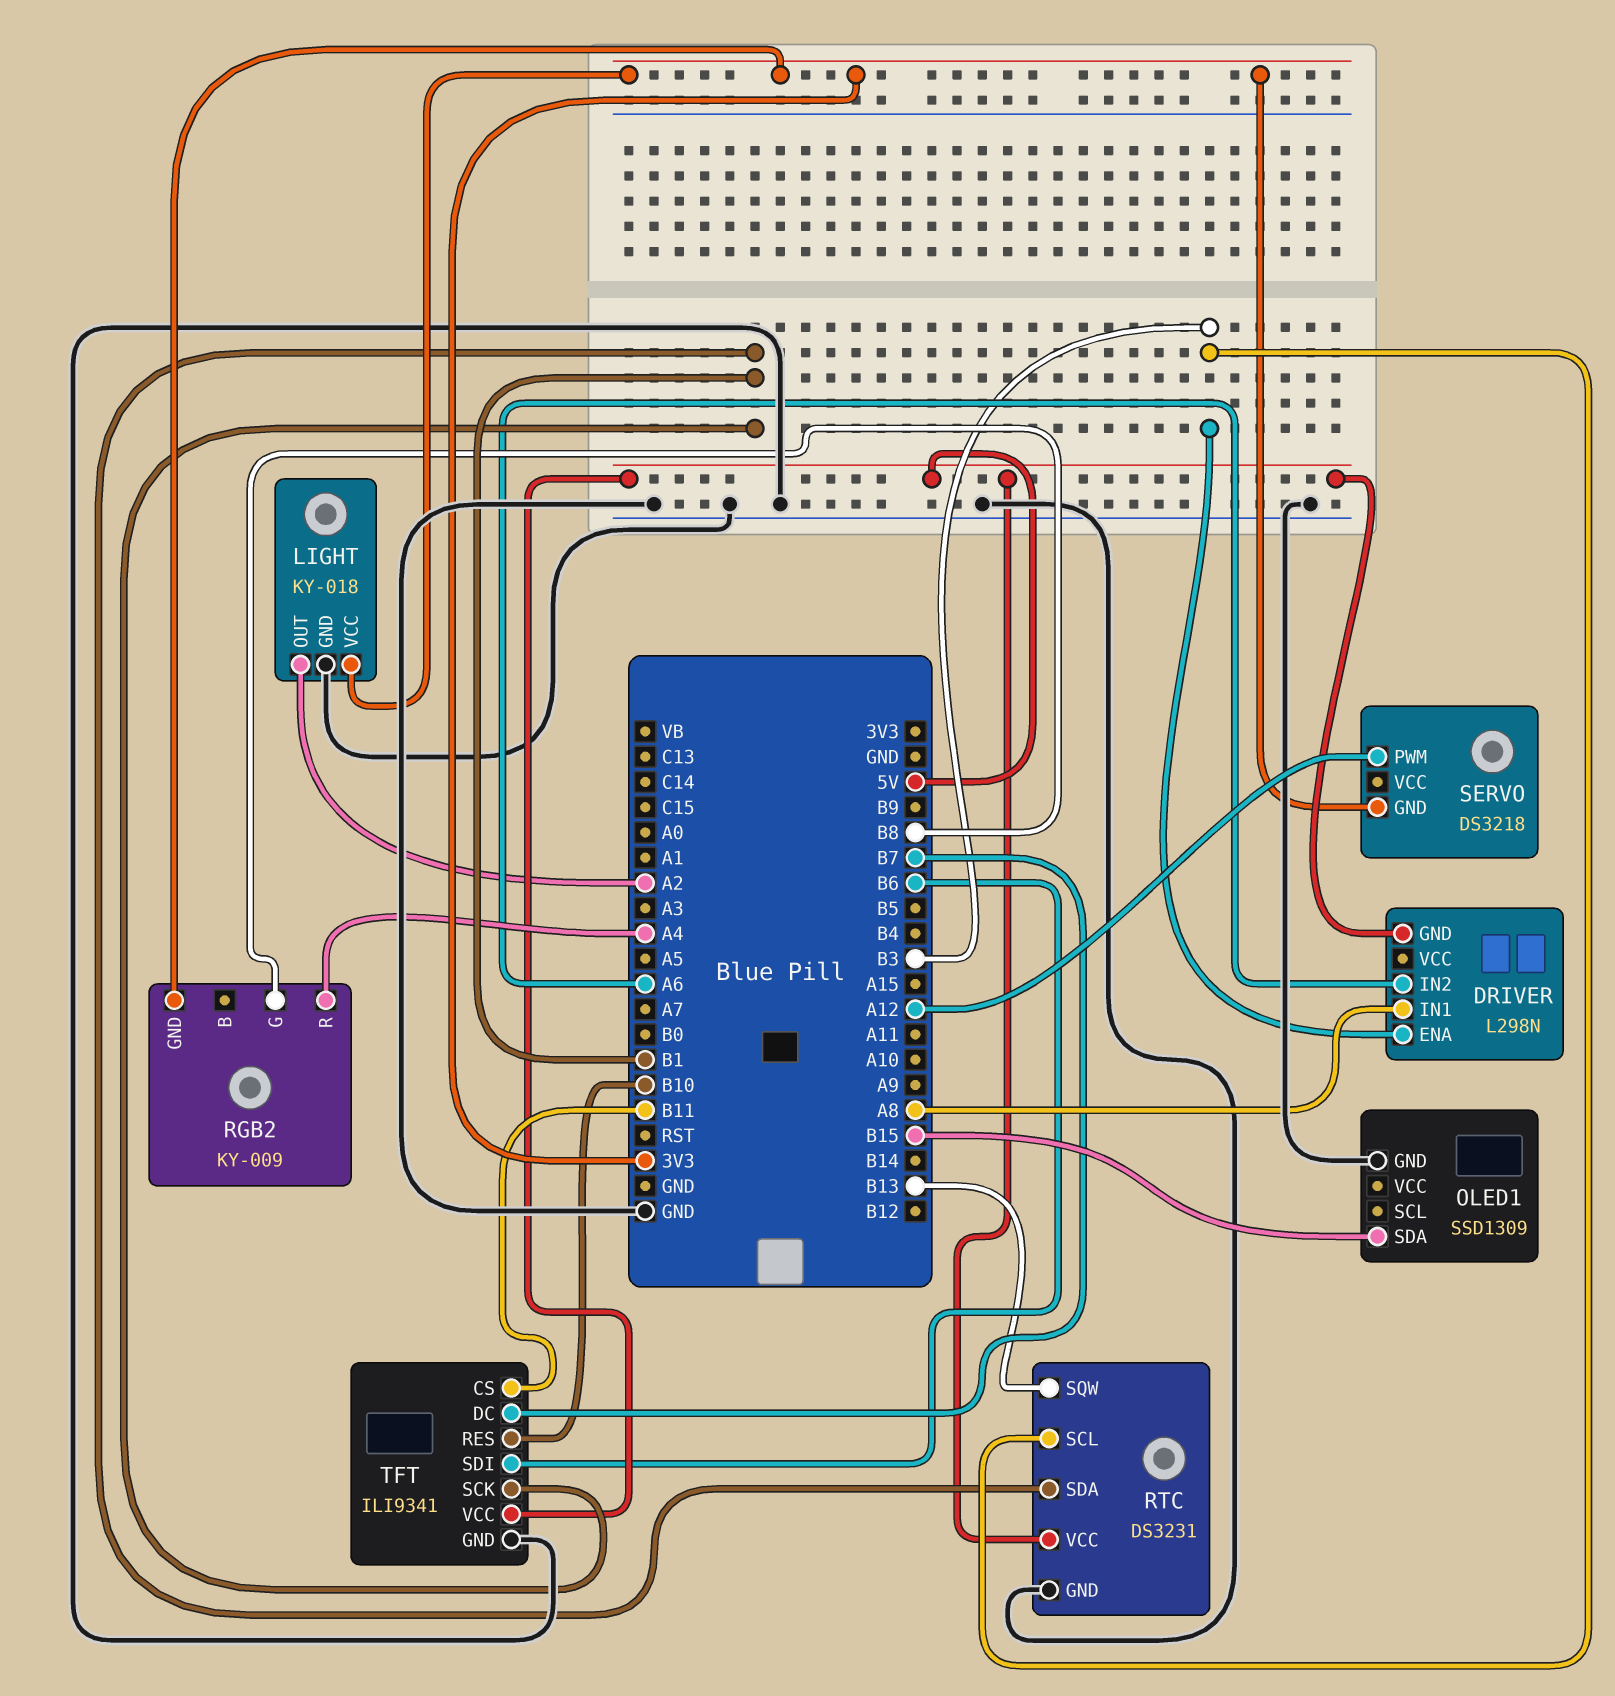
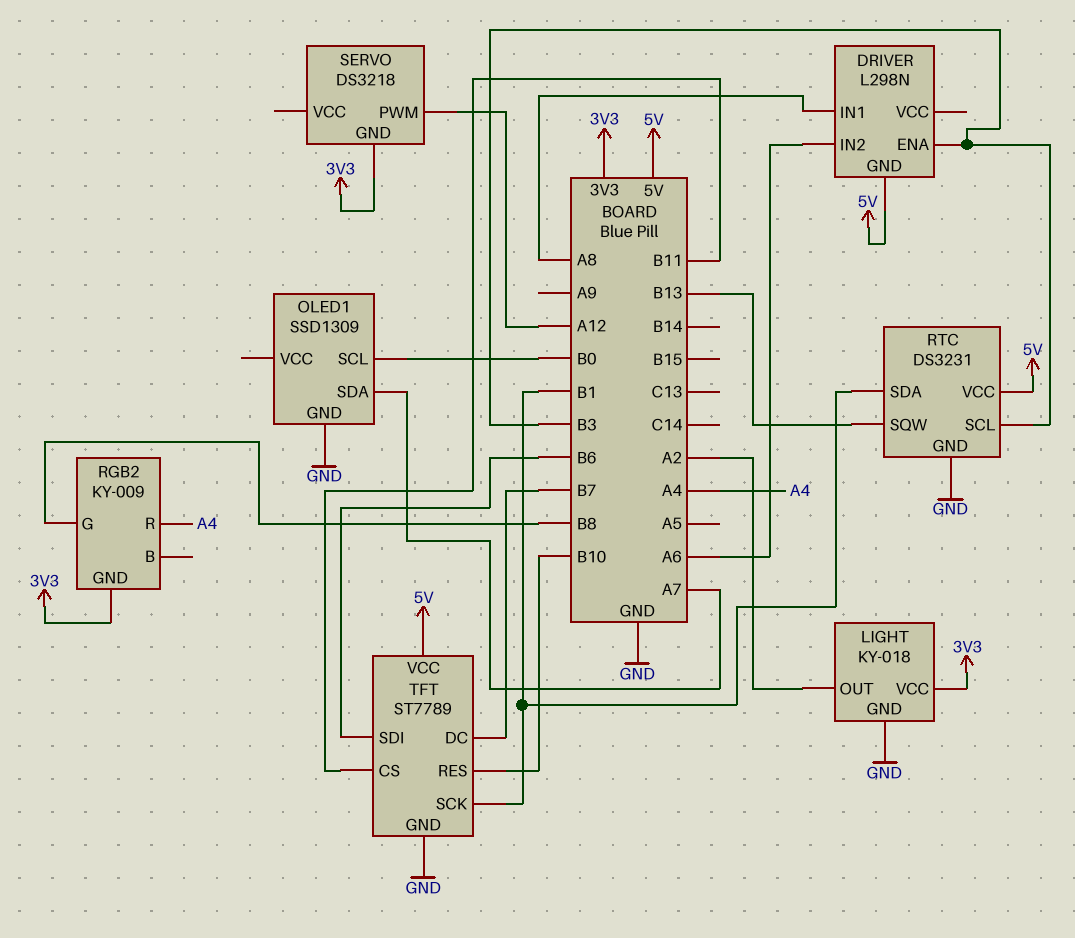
OLED1 pin SCL: none -> B0
OLED1 pin SDA: B15 -> A7
TFT: ILI9341 -> ST7789

